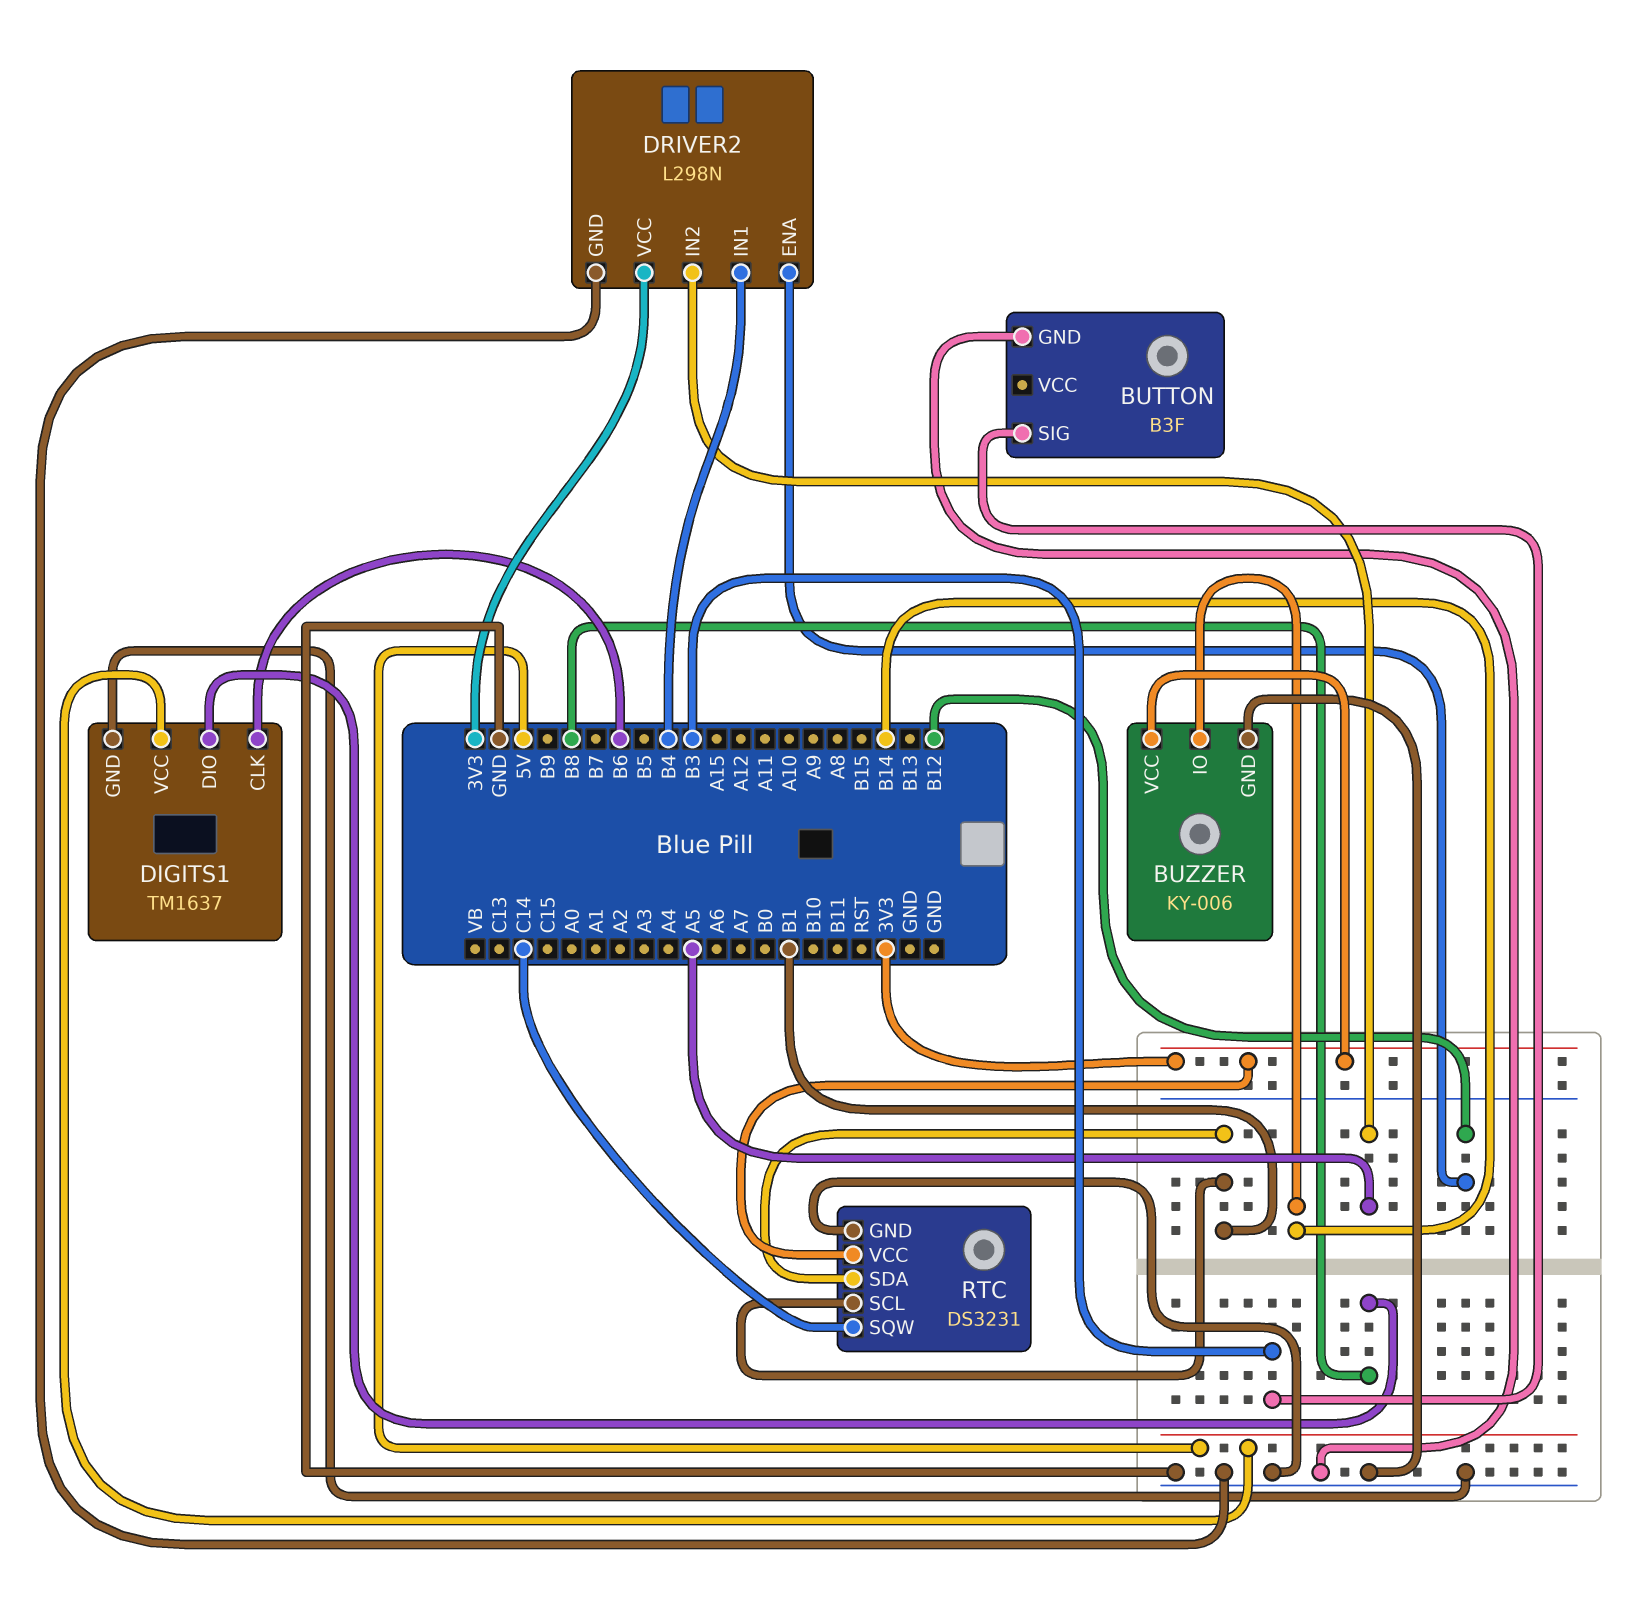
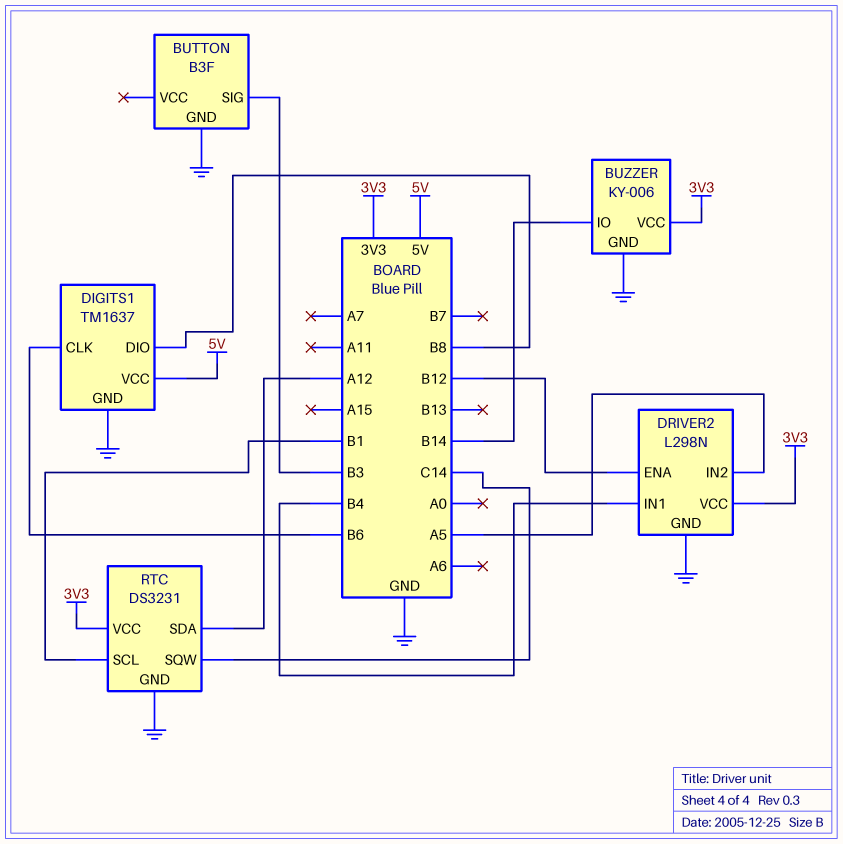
RTC pin SDA: B1 -> A12

